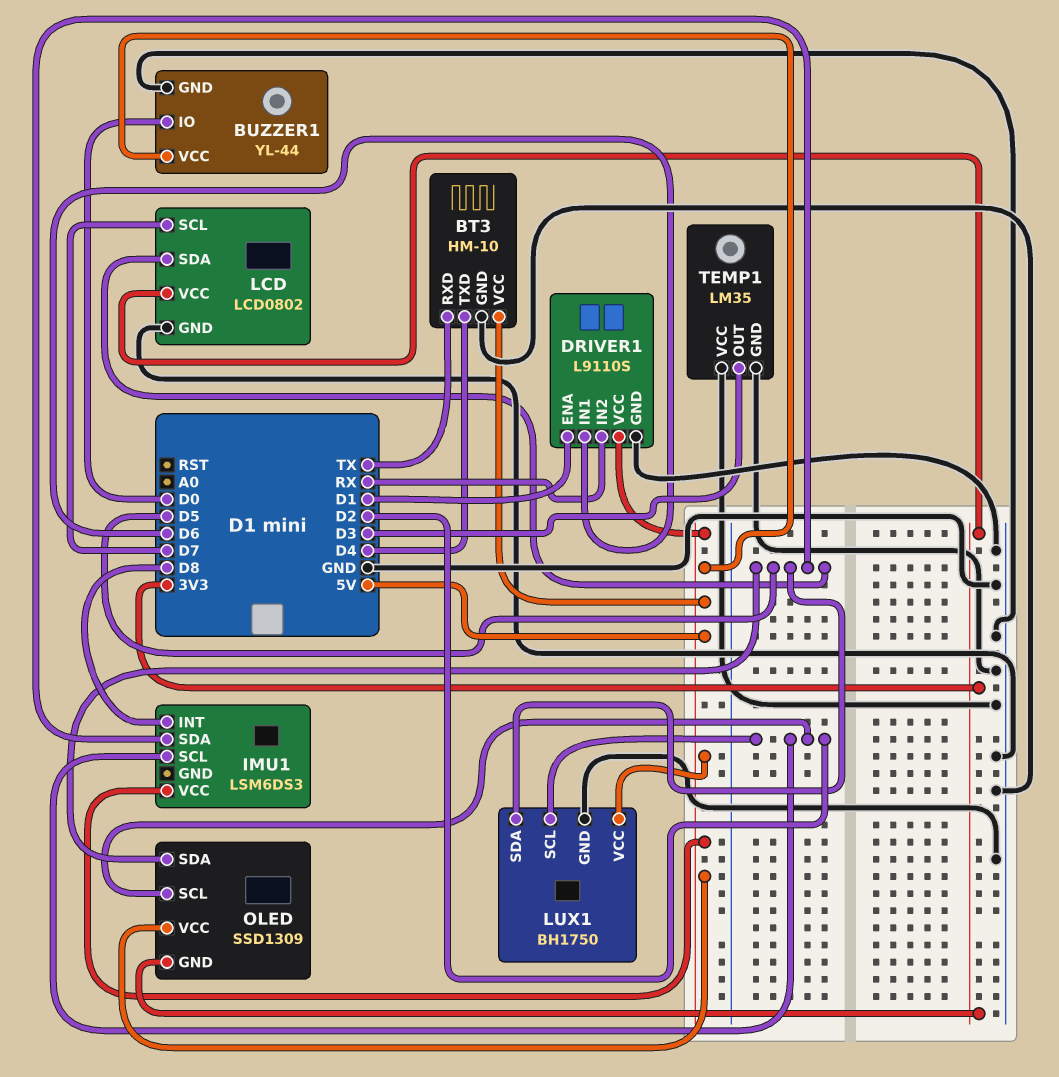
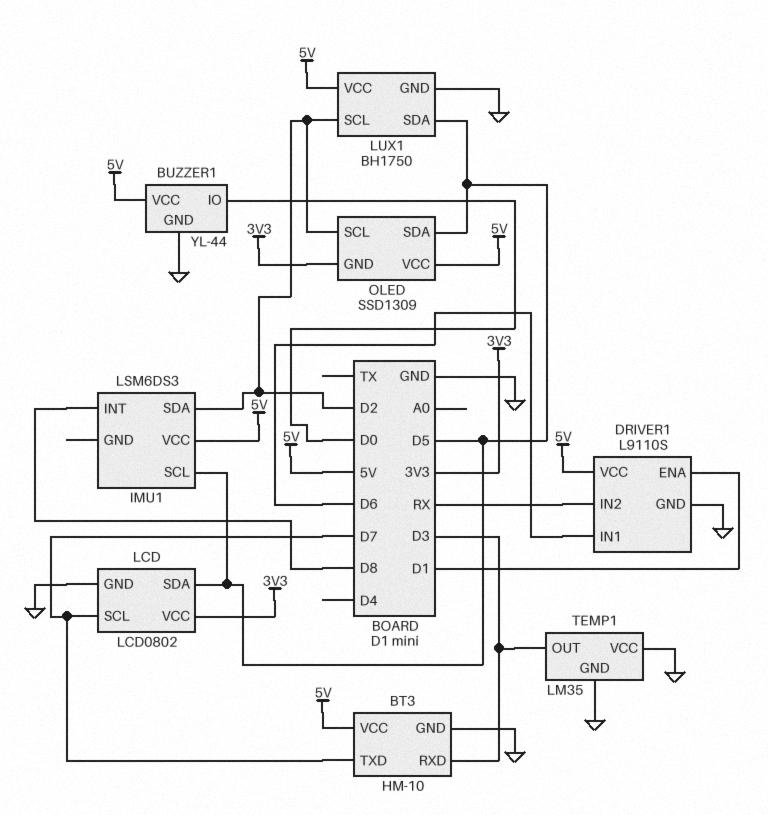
BT3 pin RXD: TX -> D3
BT3 pin TXD: D4 -> D7
IMU1 pin SCL: D2 -> D5
IMU1 pin SDA: D5 -> D2

